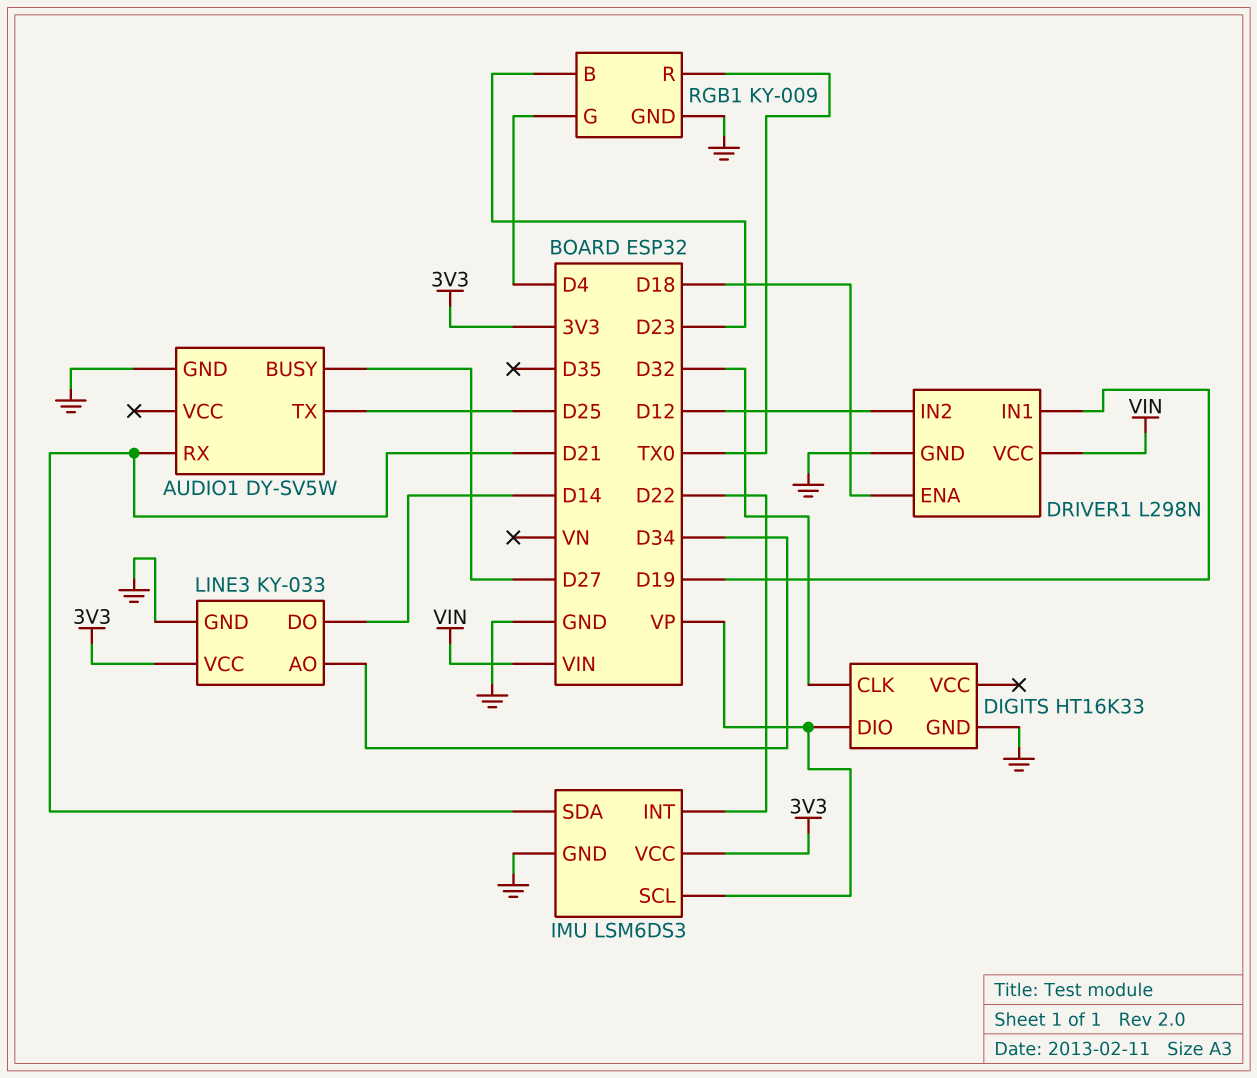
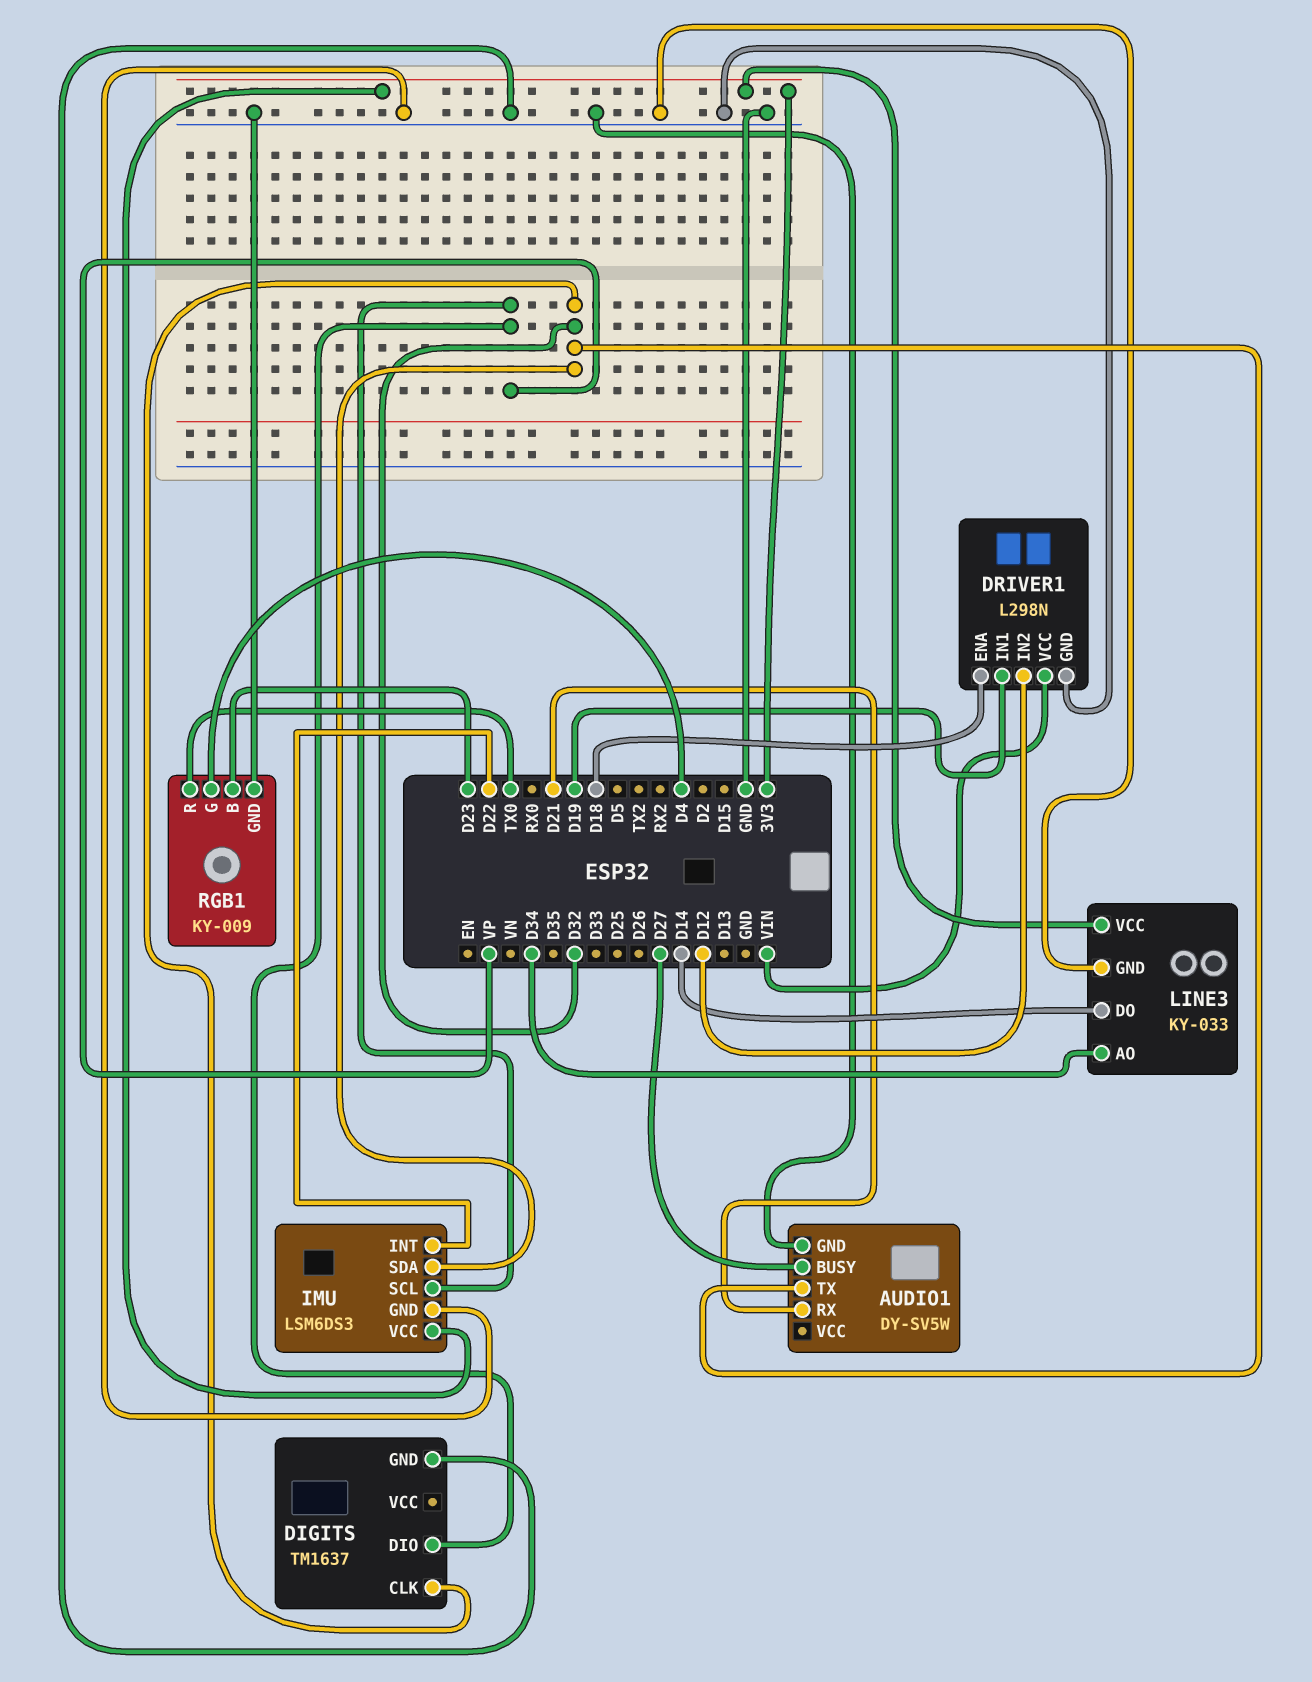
AUDIO1 pin TX: D25 -> D32
DIGITS: HT16K33 -> TM1637
IMU pin SDA: D21 -> D32

